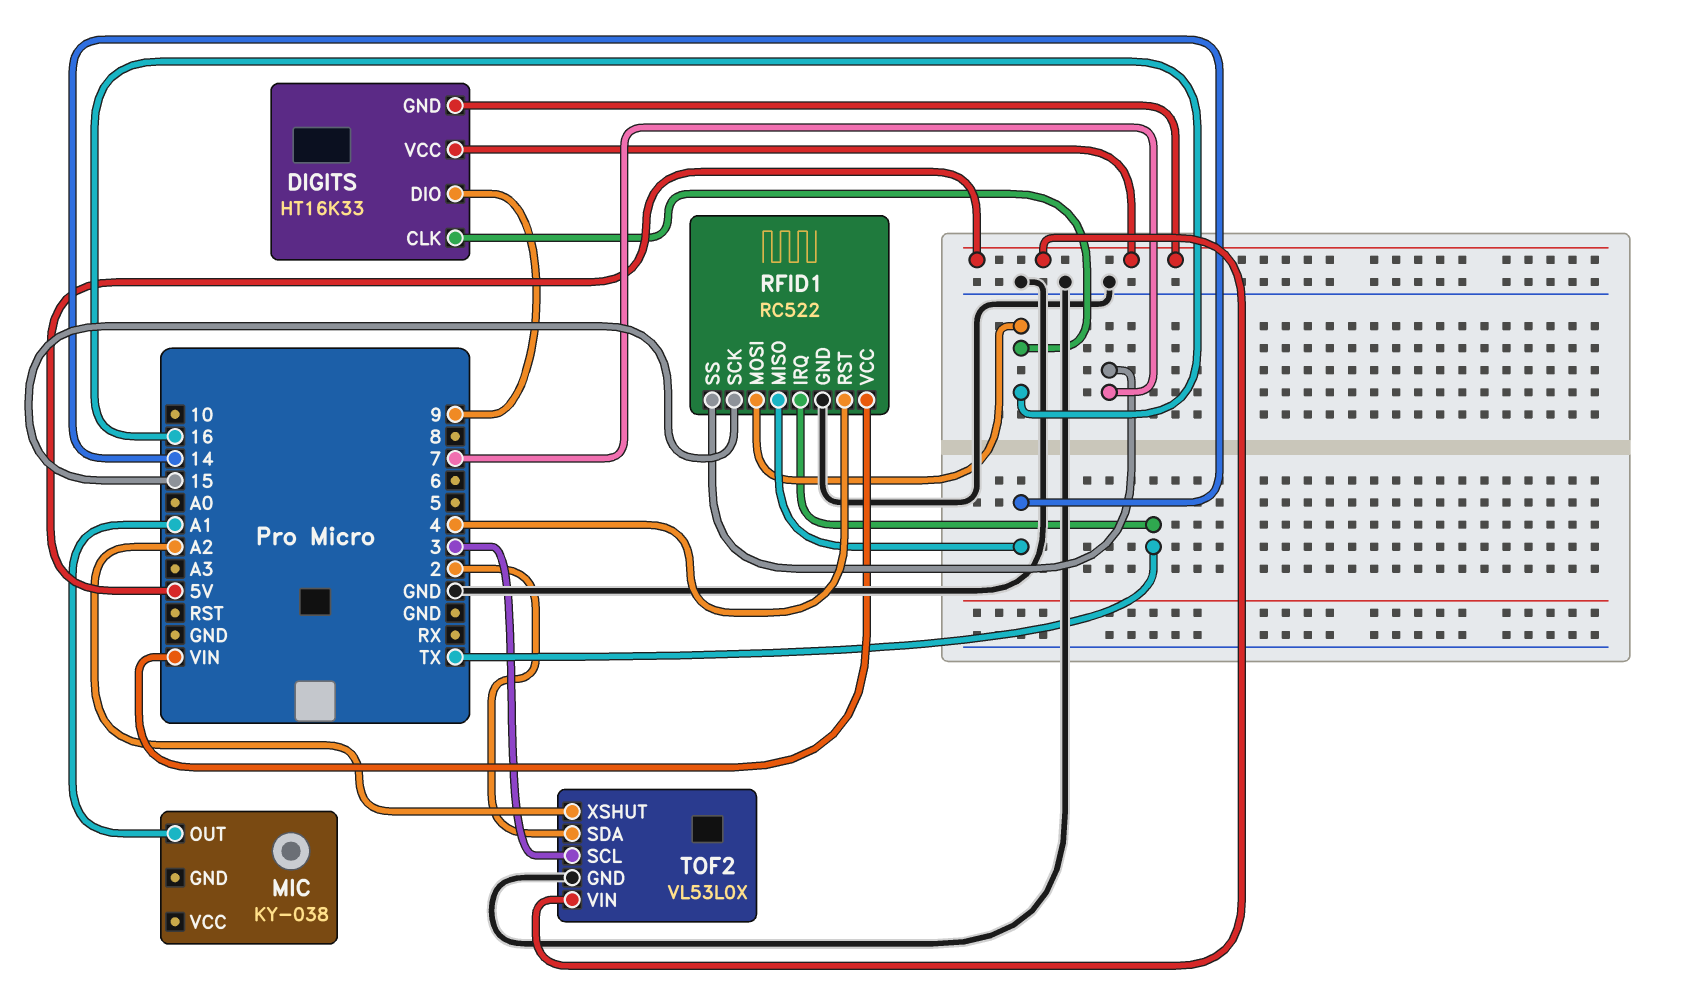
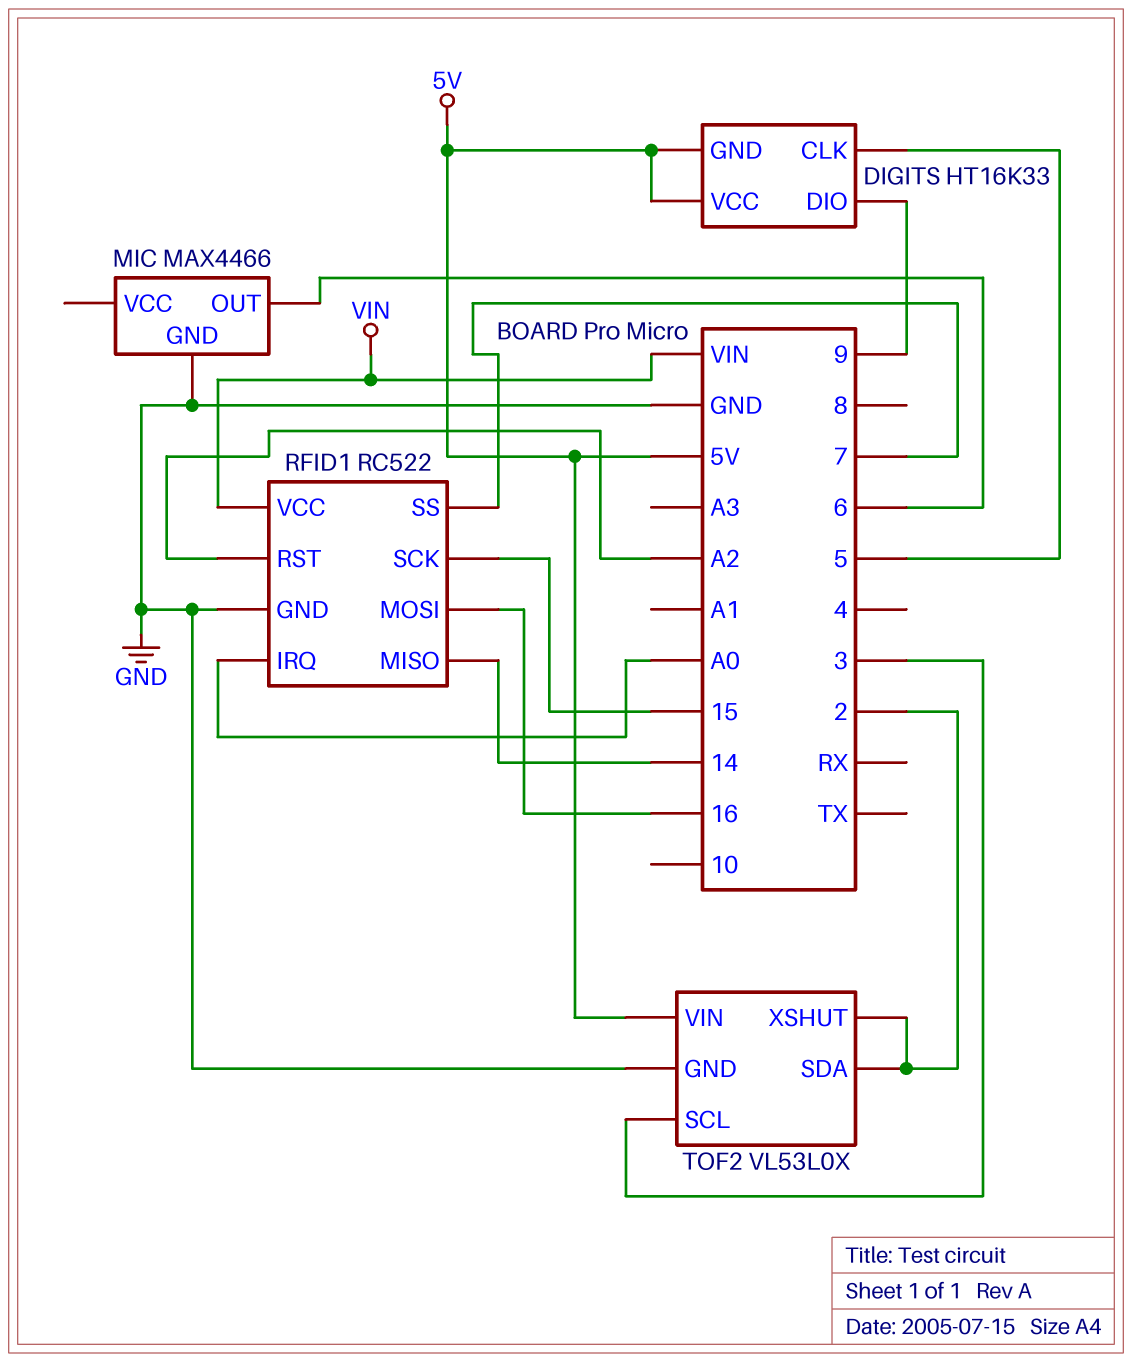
DIGITS pin CLK: 16 -> 5
MIC: KY-038 -> MAX4466
MIC pin GND: none -> GND
MIC pin OUT: A1 -> 6
RFID1 pin IRQ: TX -> A0
RFID1 pin RST: 4 -> A2
TOF2 pin XSHUT: A2 -> 2

